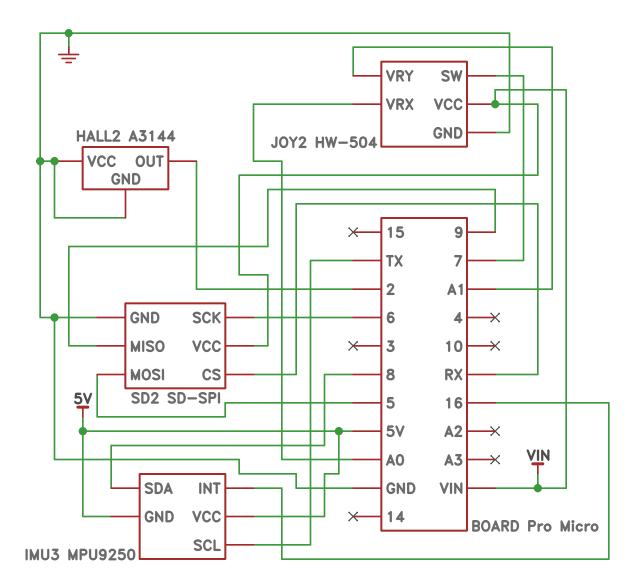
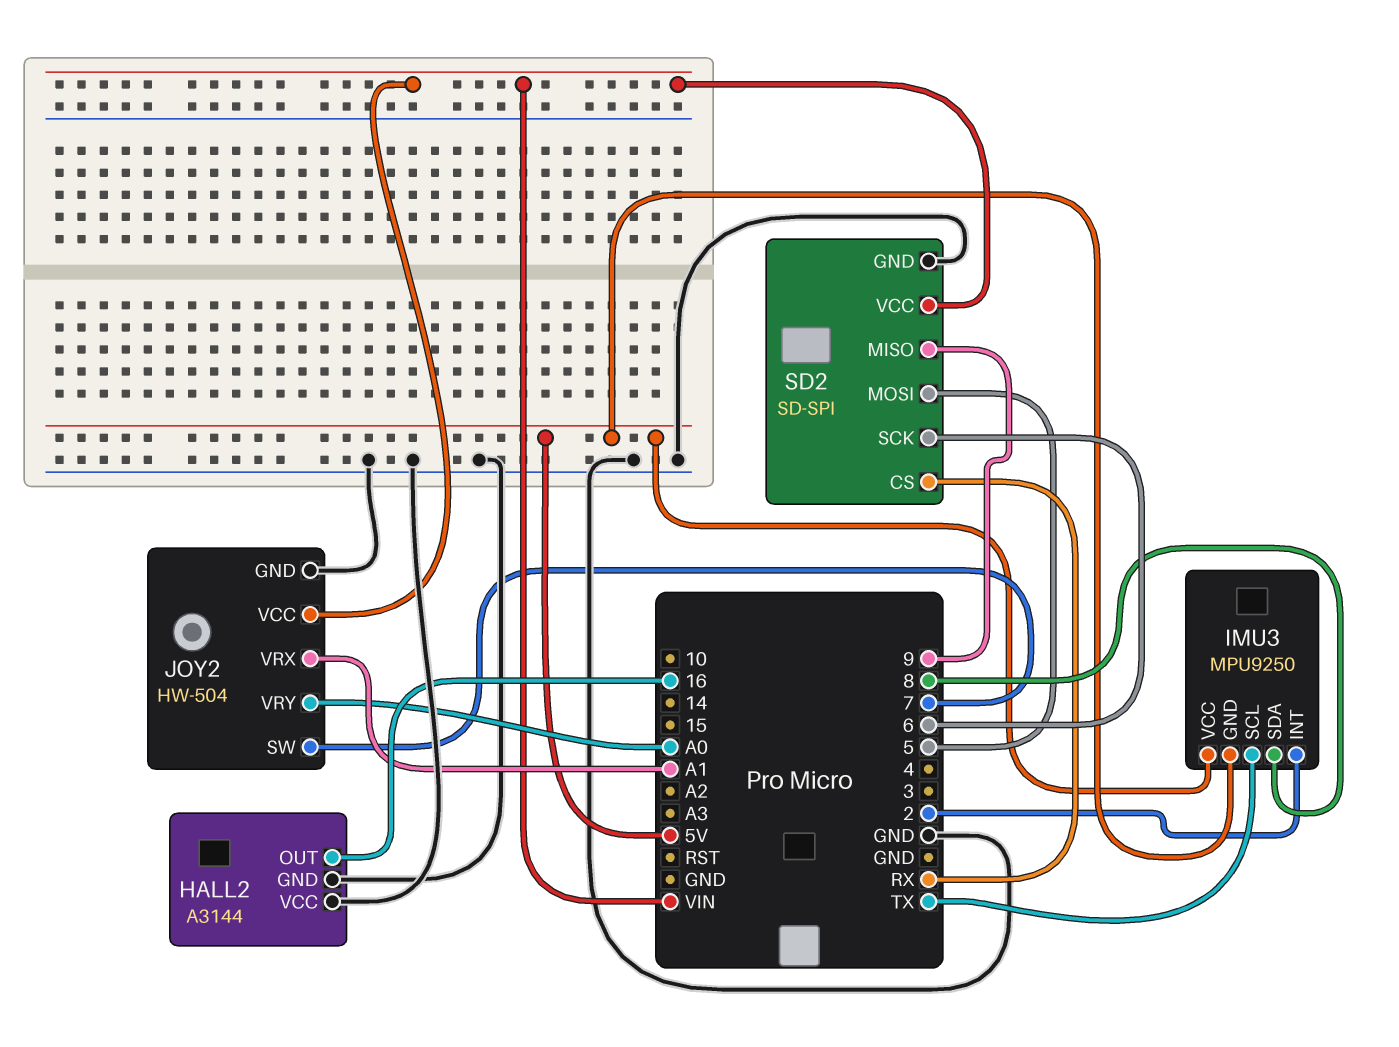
HALL2 pin OUT: 2 -> 16
IMU3 pin INT: 16 -> 2
JOY2 pin VRX: A0 -> A1
JOY2 pin VRY: A1 -> A0

